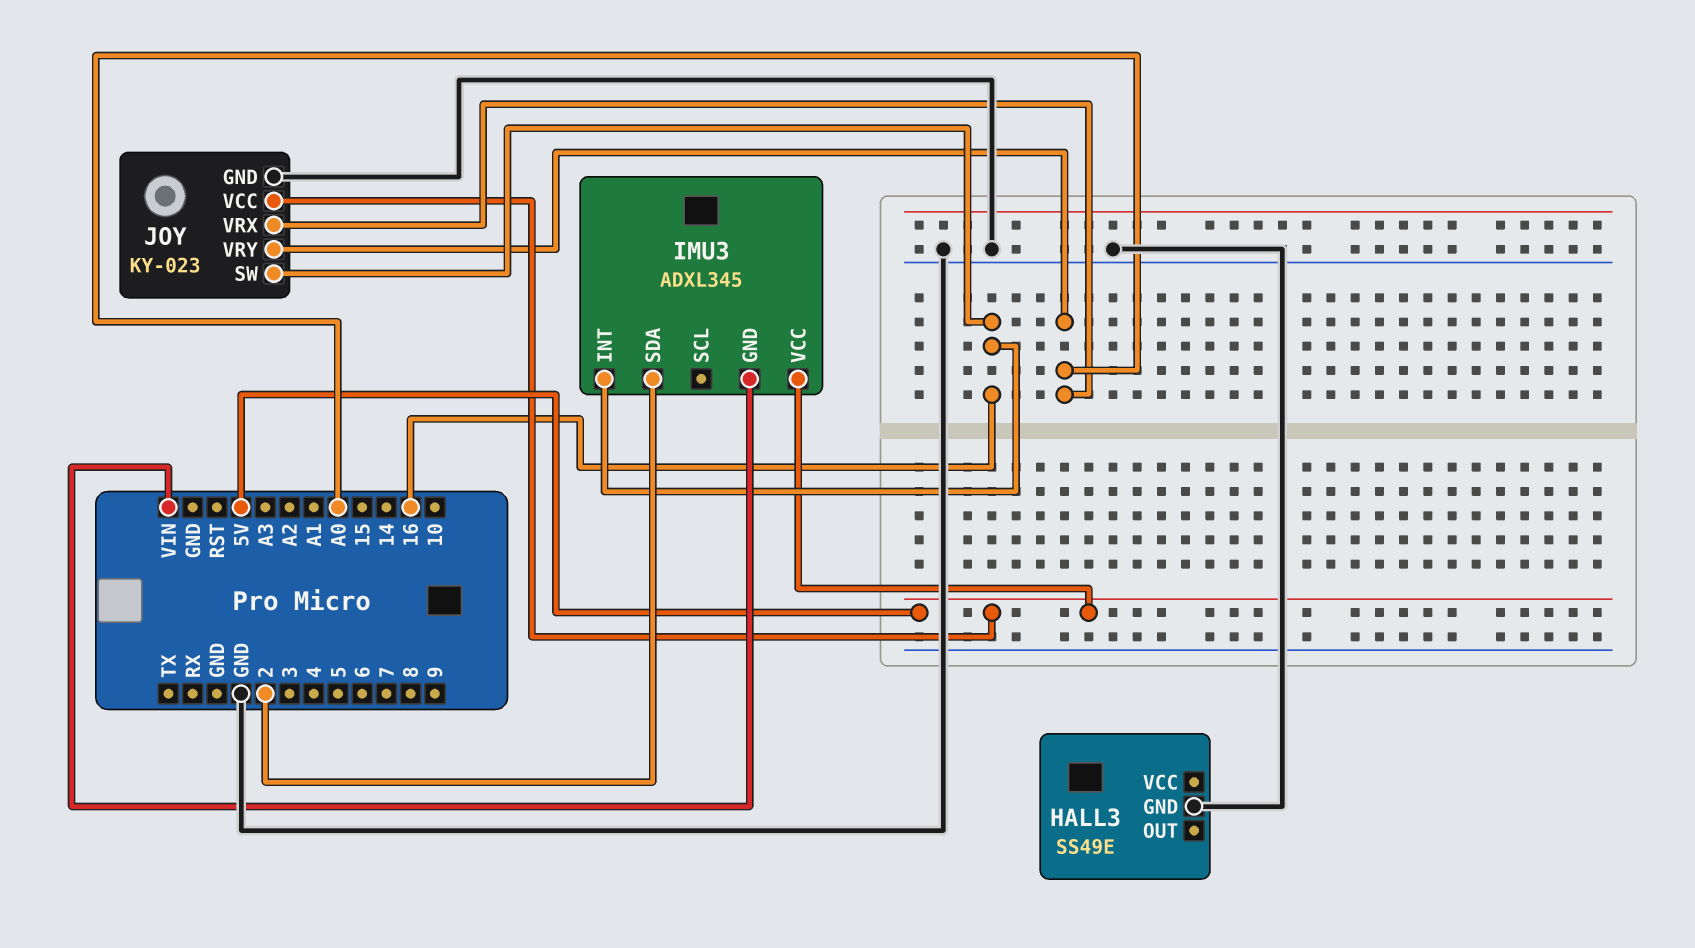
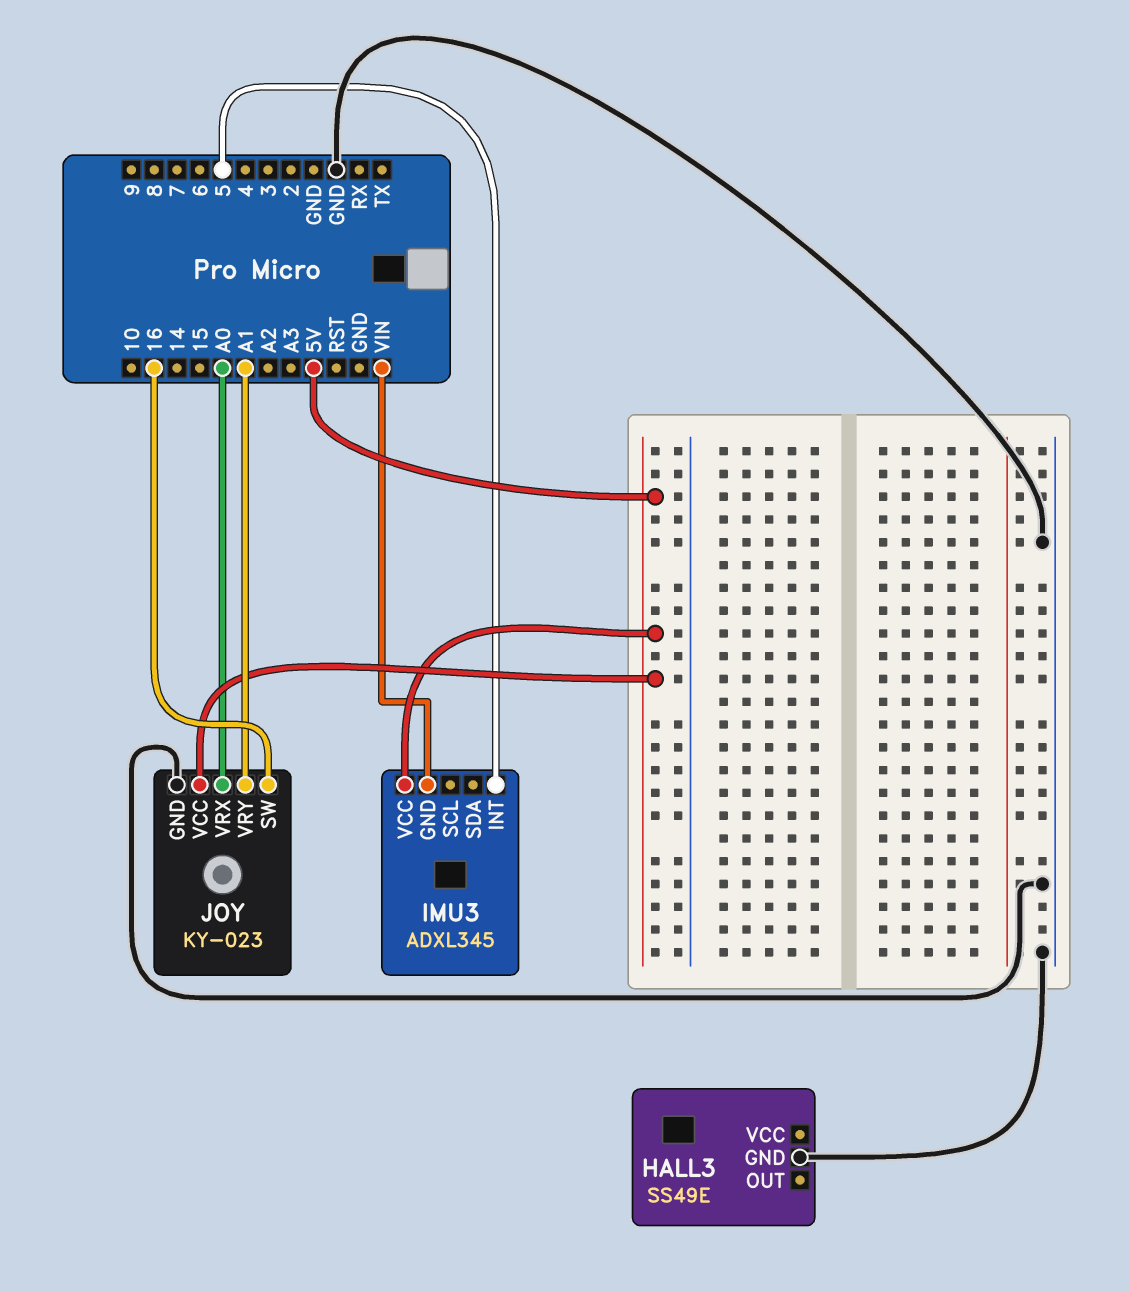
IMU3 pin INT: 16 -> 5
IMU3 pin SDA: 2 -> none
JOY pin VRY: A0 -> A1

